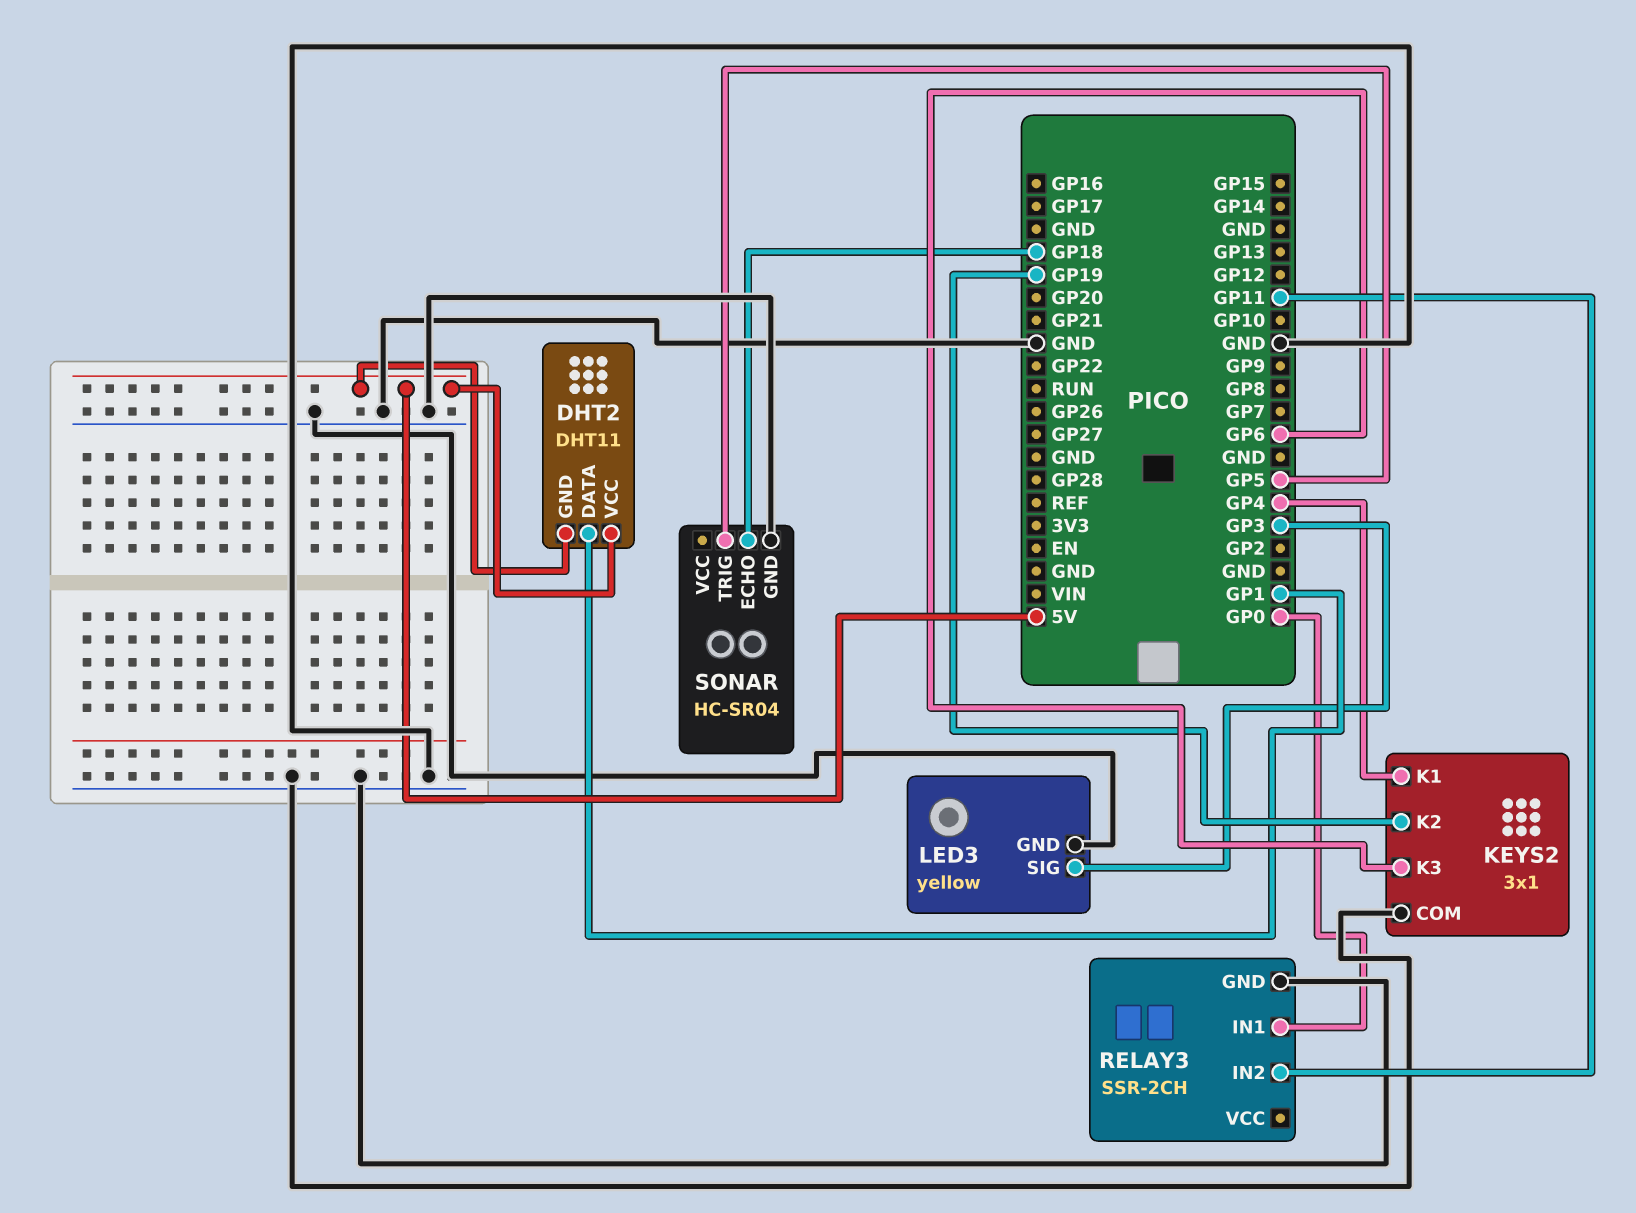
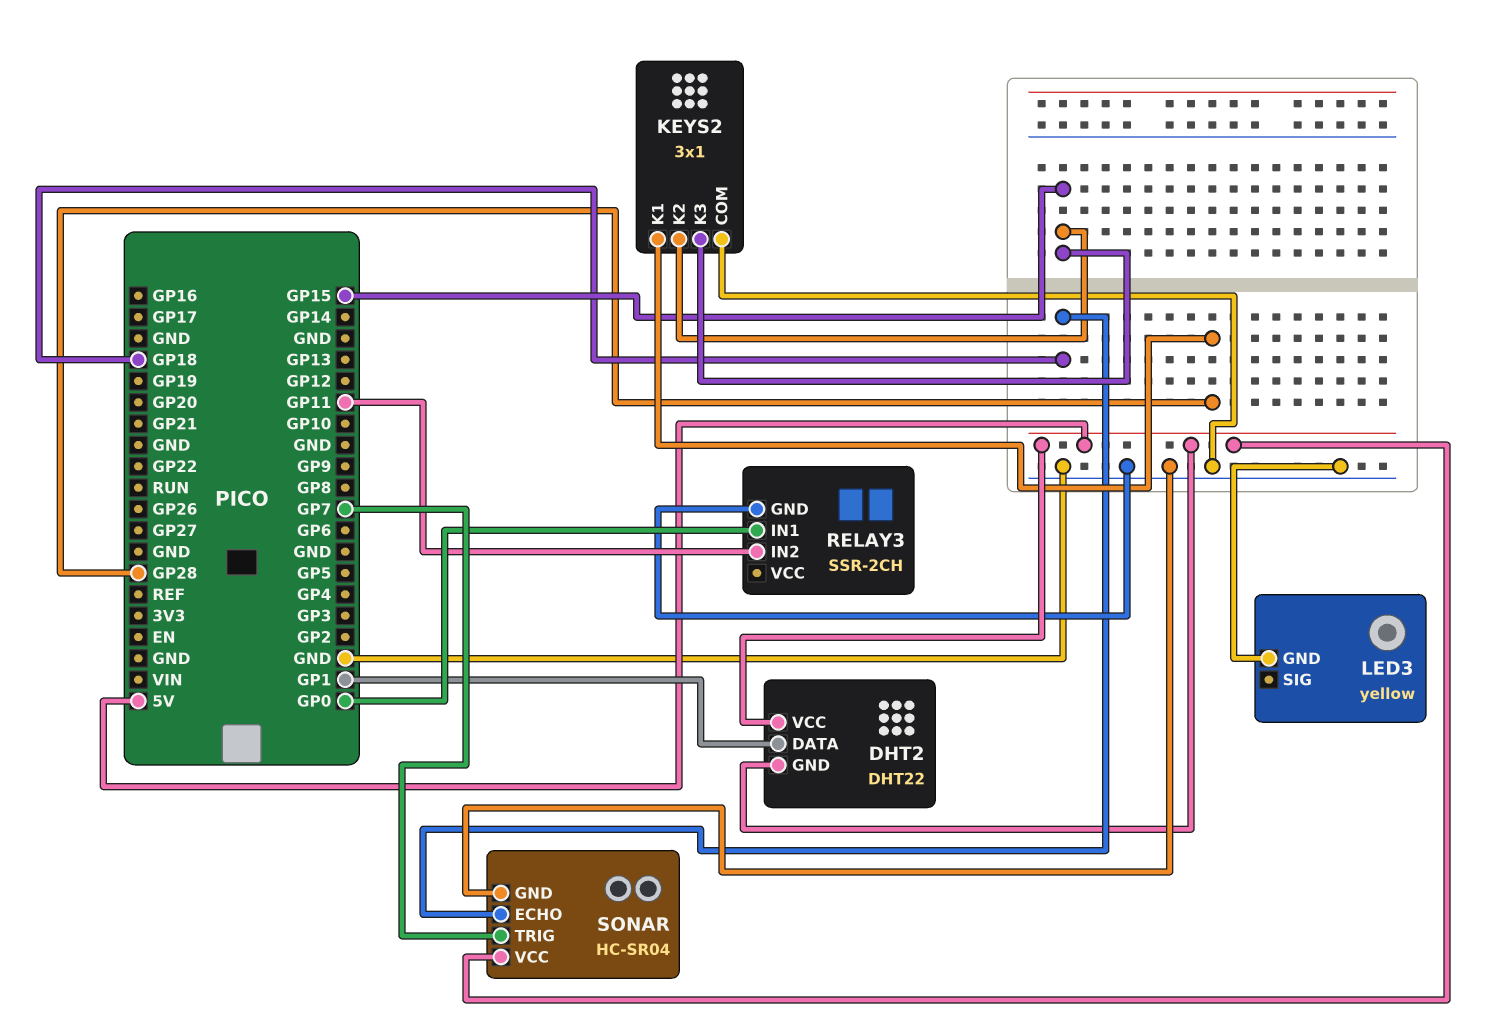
DHT2: DHT11 -> DHT22
KEYS2 pin K1: GP4 -> GP28
KEYS2 pin K2: GP19 -> GP15
KEYS2 pin K3: GP6 -> GP15
LED3 pin SIG: GP3 -> none
SONAR pin TRIG: GP5 -> GP7
SONAR pin VCC: none -> 5V

